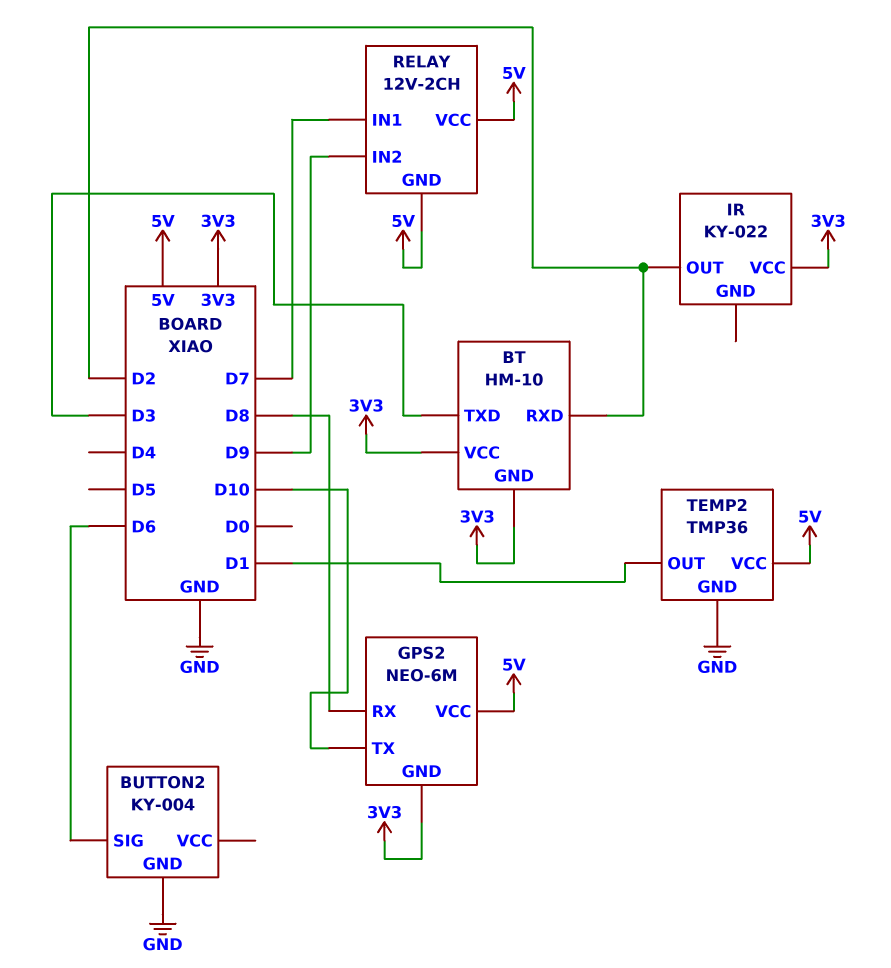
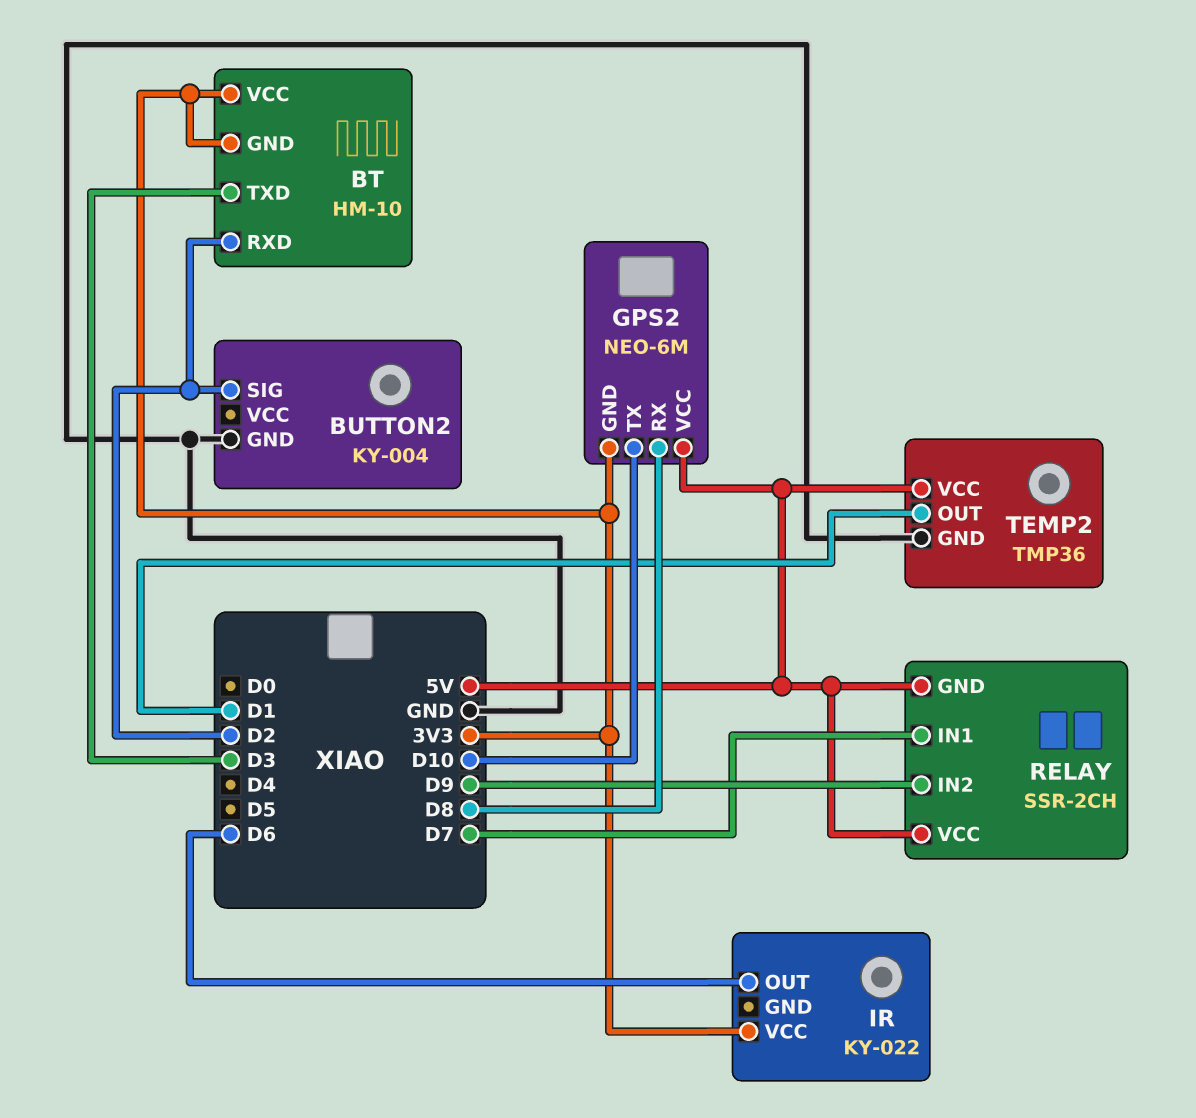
BUTTON2 pin SIG: D6 -> D2
IR pin OUT: D2 -> D6
RELAY: 12V-2CH -> SSR-2CH

